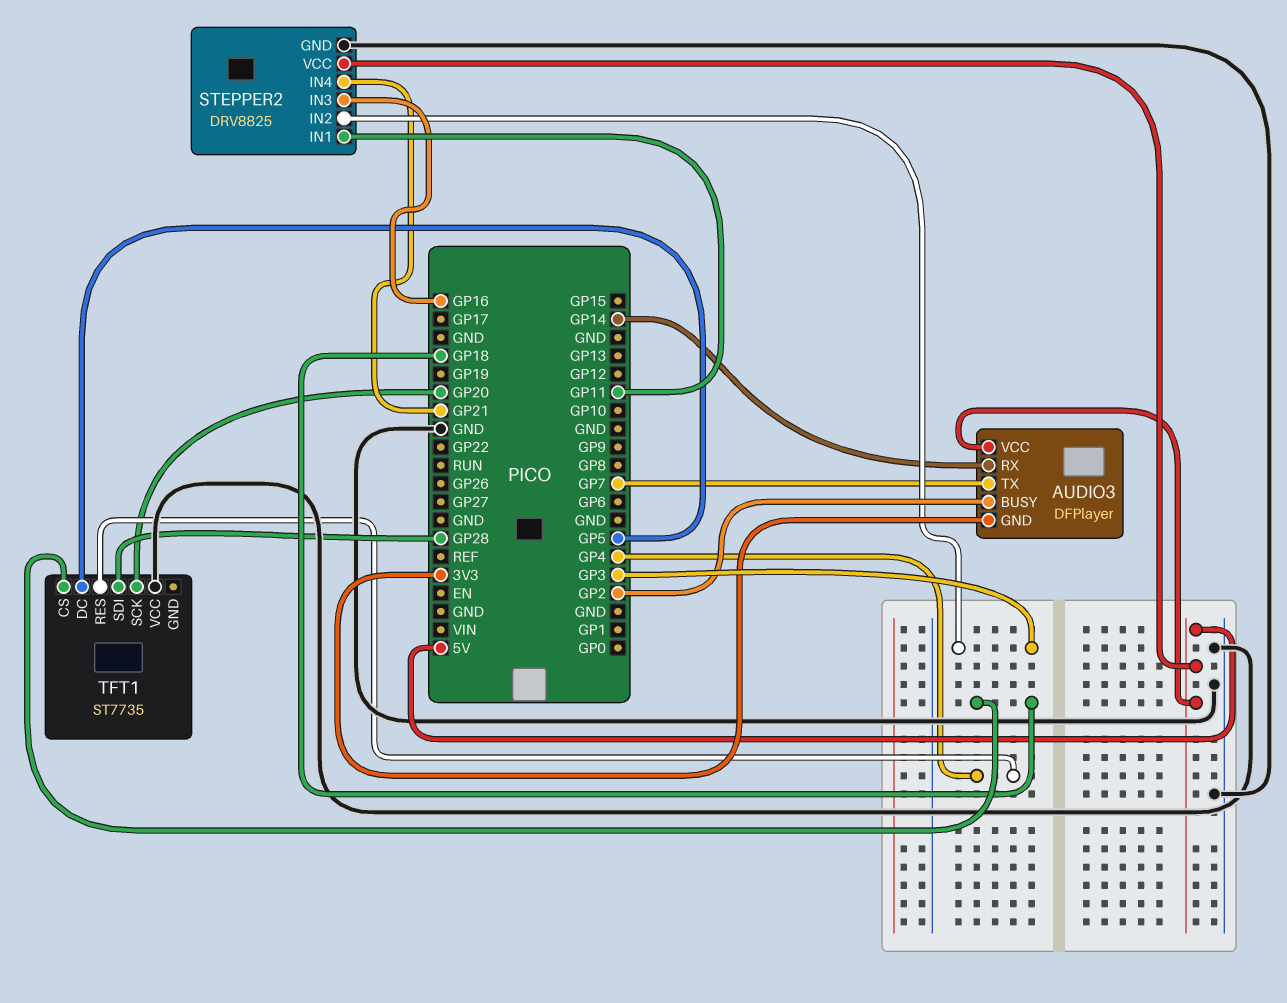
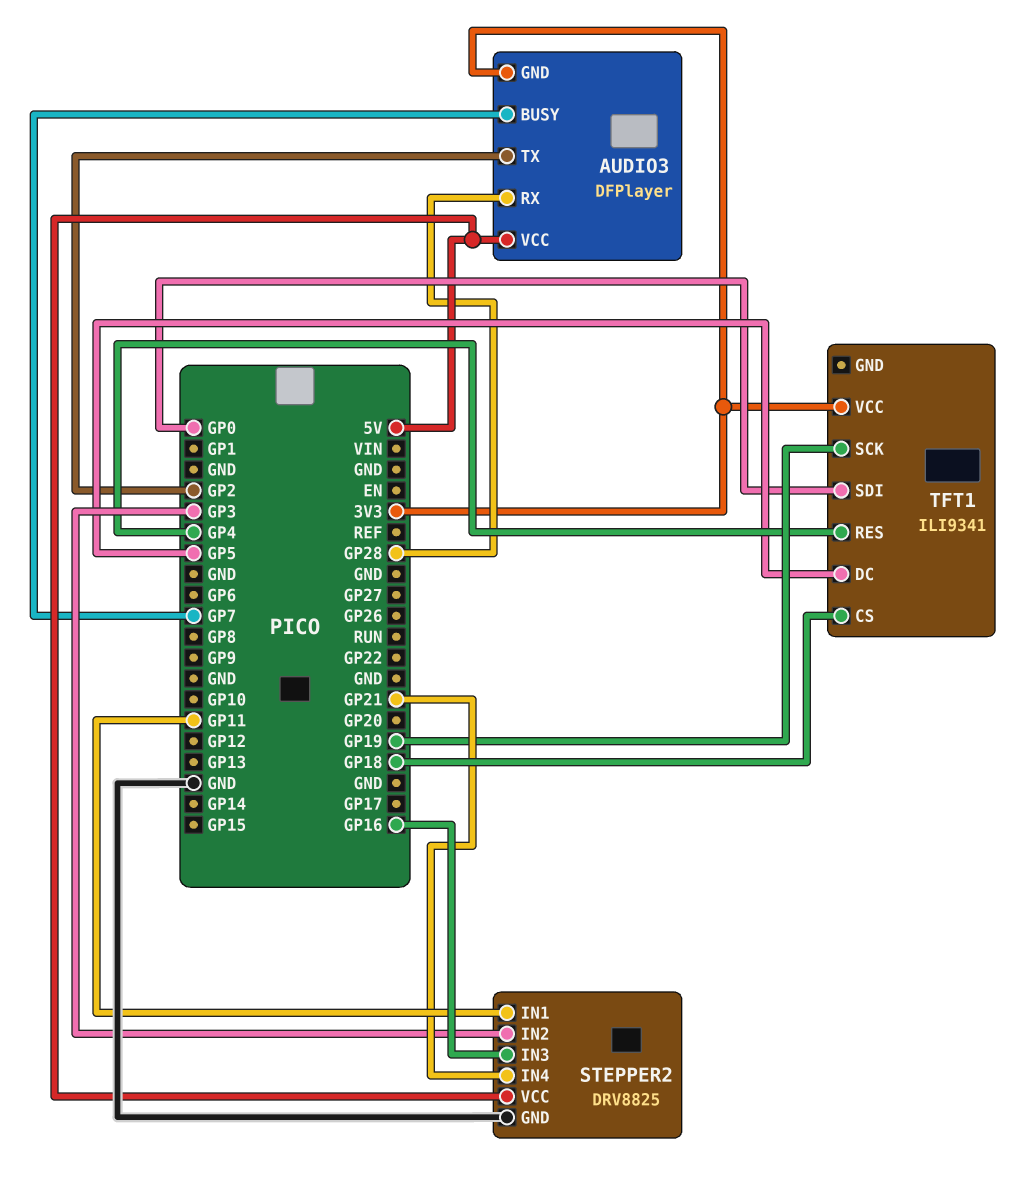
AUDIO3 pin BUSY: GP2 -> GP7
AUDIO3 pin RX: GP14 -> GP28
AUDIO3 pin TX: GP7 -> GP2
TFT1: ST7735 -> ILI9341
TFT1 pin SCK: GP20 -> GP19
TFT1 pin SDI: GP28 -> GP0
TFT1 pin VCC: GND -> 3V3

